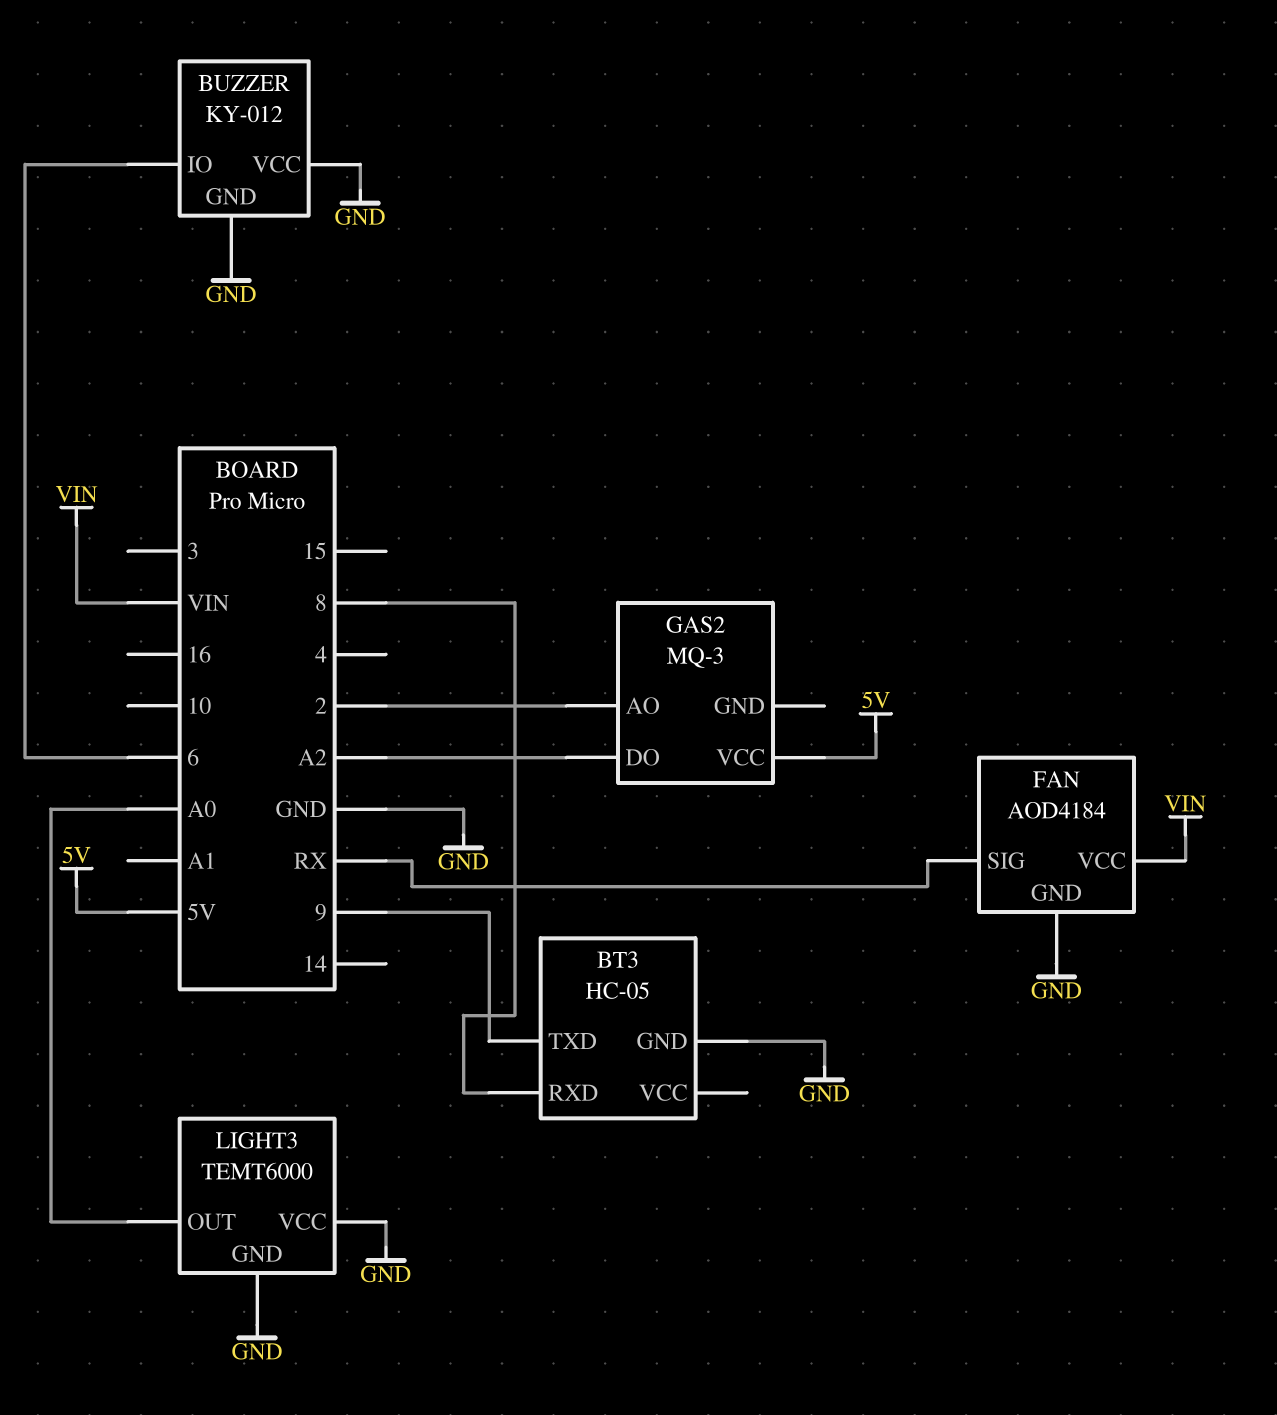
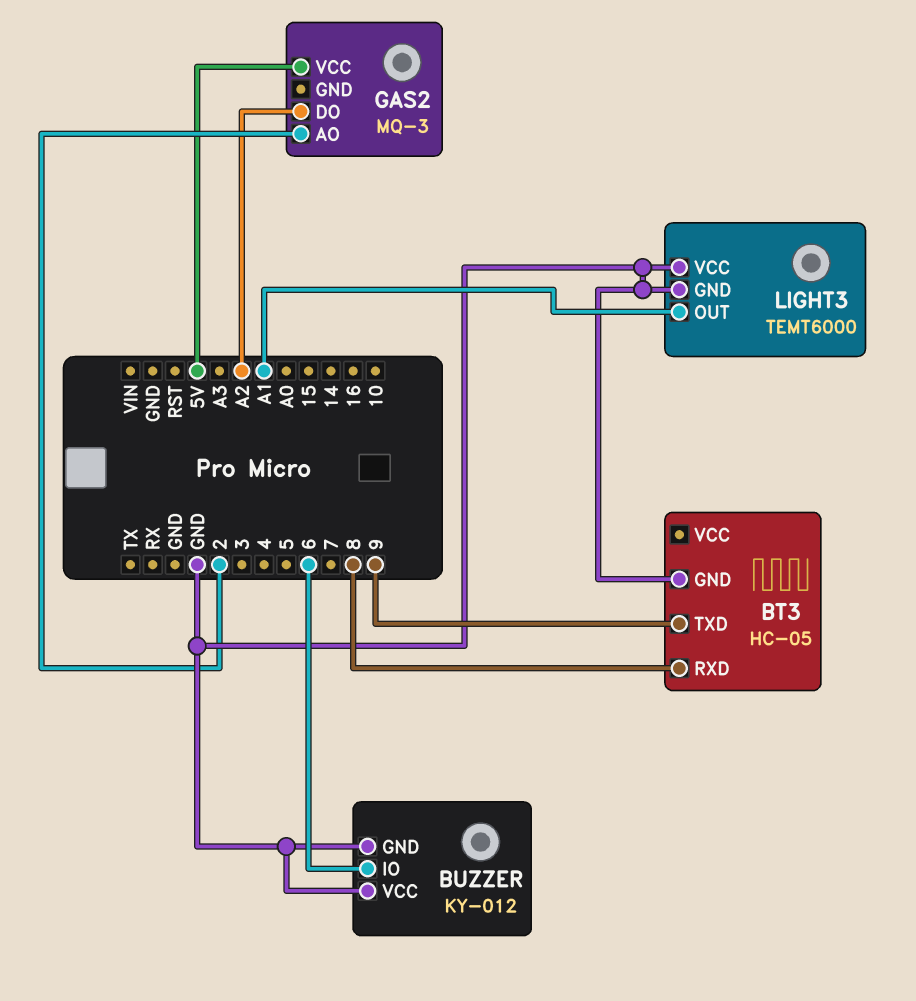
FAN: AOD4184 -> none
FAN pin GND: GND -> none
FAN pin SIG: RX -> none
FAN pin VCC: VIN -> none
LIGHT3 pin OUT: A0 -> A1

